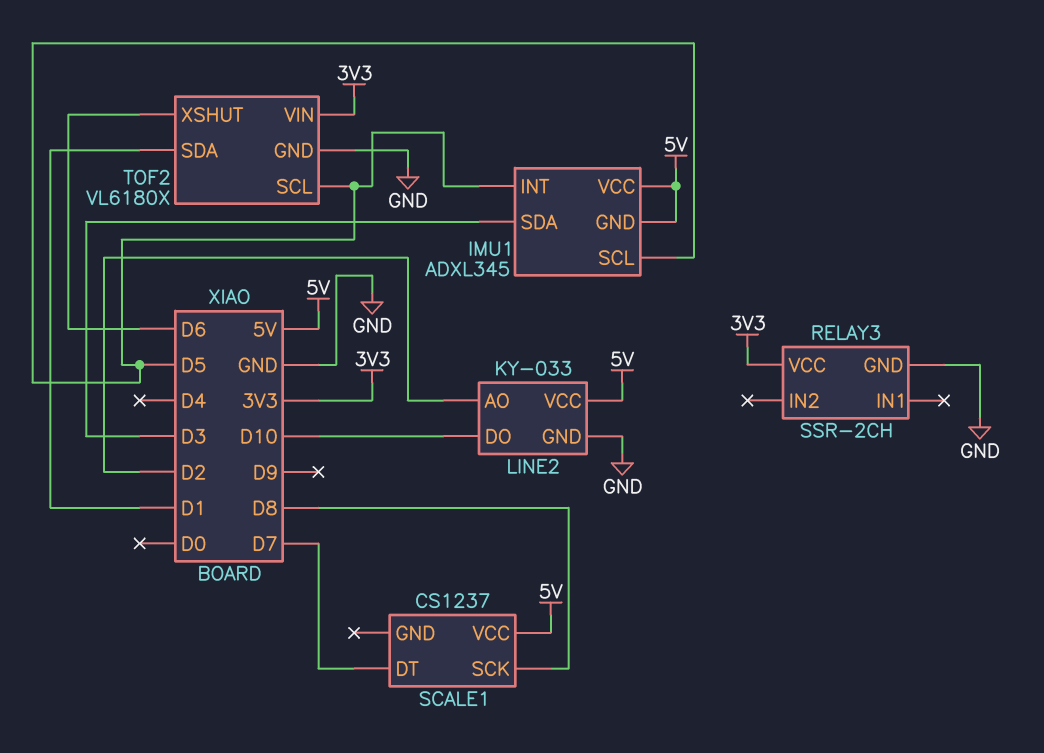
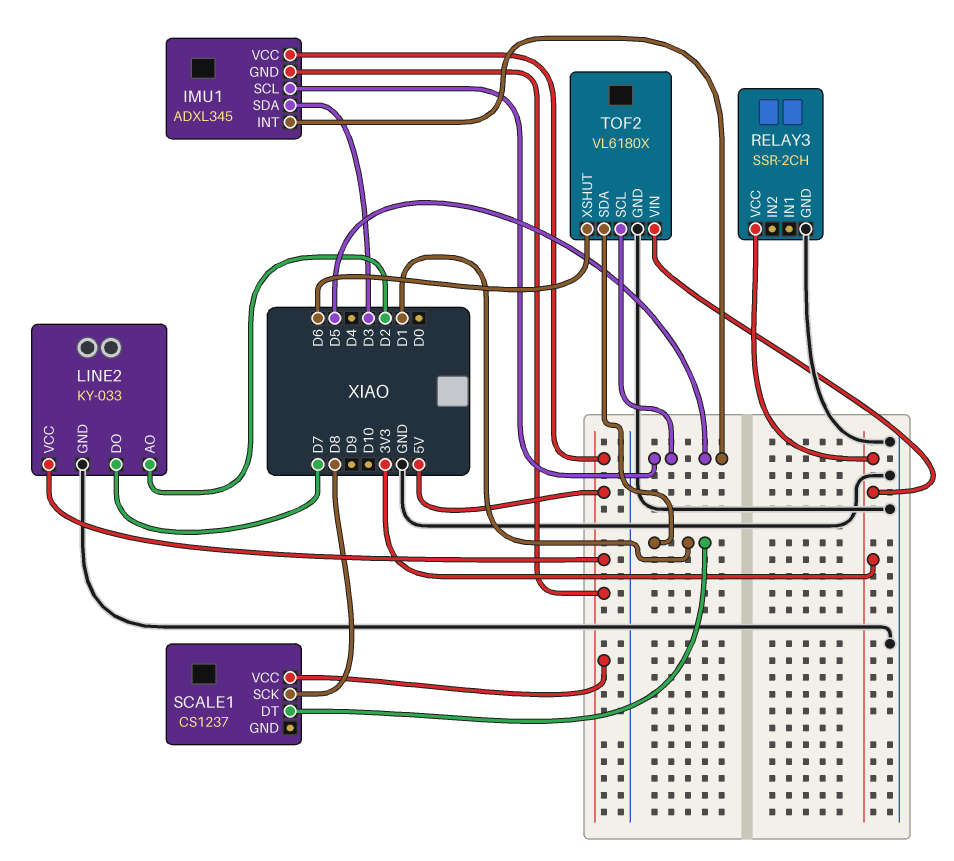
LINE2 pin DO: D10 -> D7
SCALE1 pin DT: D7 -> D1

